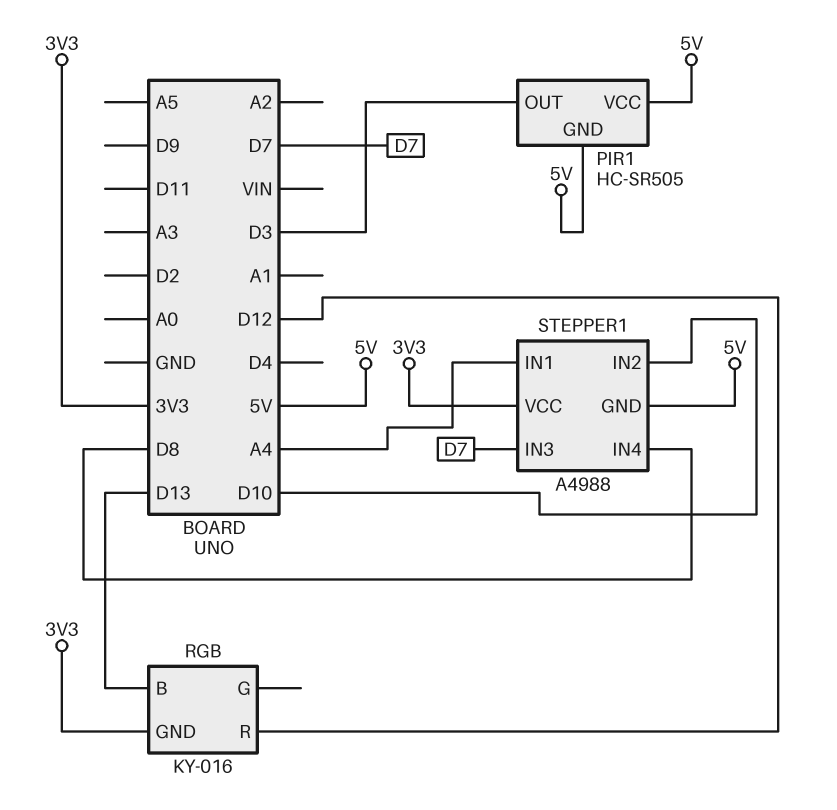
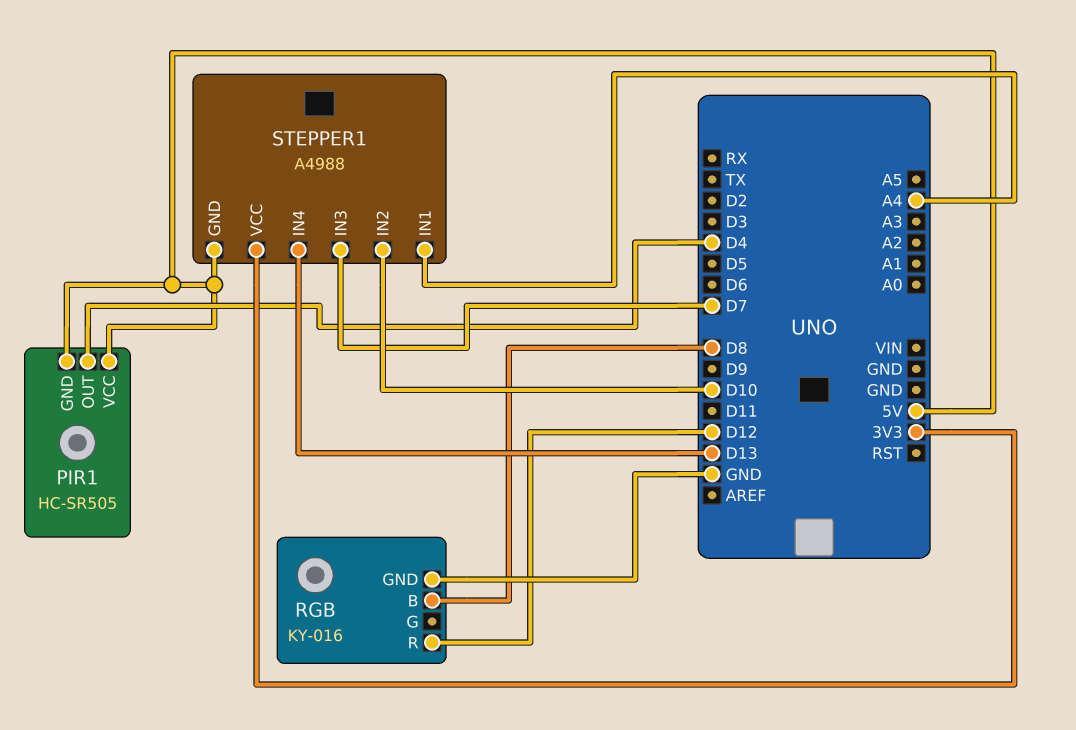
PIR1 pin OUT: D3 -> D4
RGB pin B: D13 -> D8
RGB pin GND: 3V3 -> GND
STEPPER1 pin IN4: D8 -> D13

